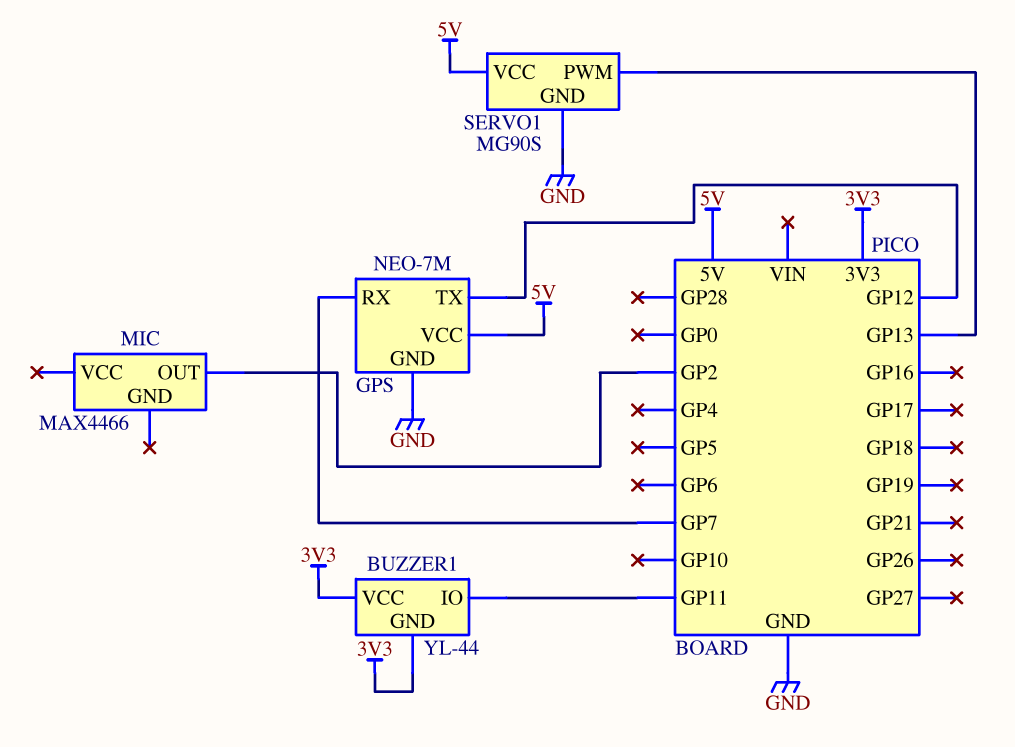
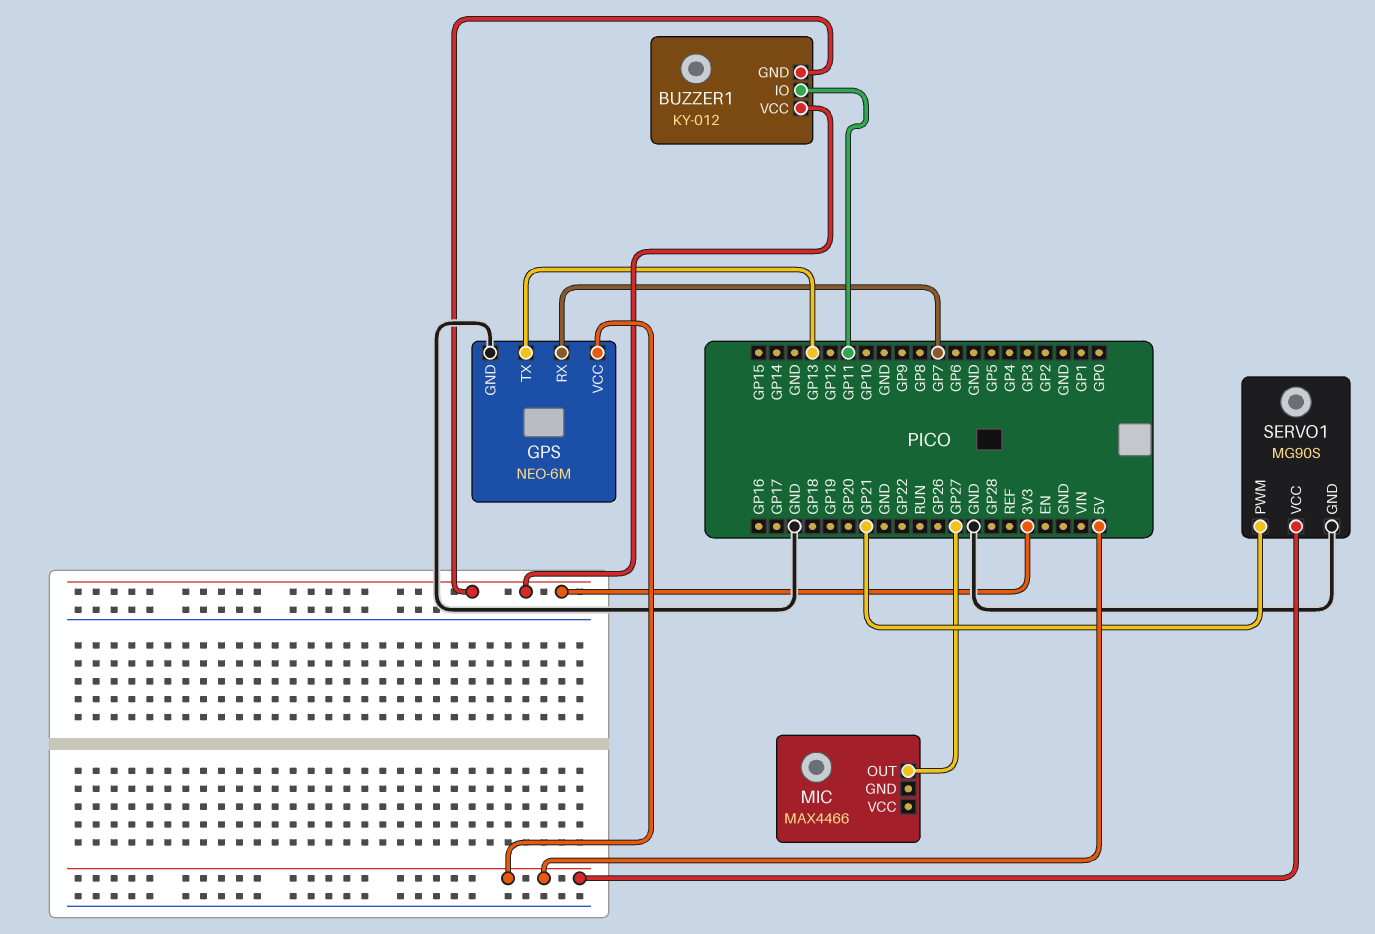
BUZZER1: YL-44 -> KY-012
GPS: NEO-7M -> NEO-6M
GPS pin TX: GP12 -> GP13
MIC pin OUT: GP2 -> GP27
SERVO1 pin PWM: GP13 -> GP21

